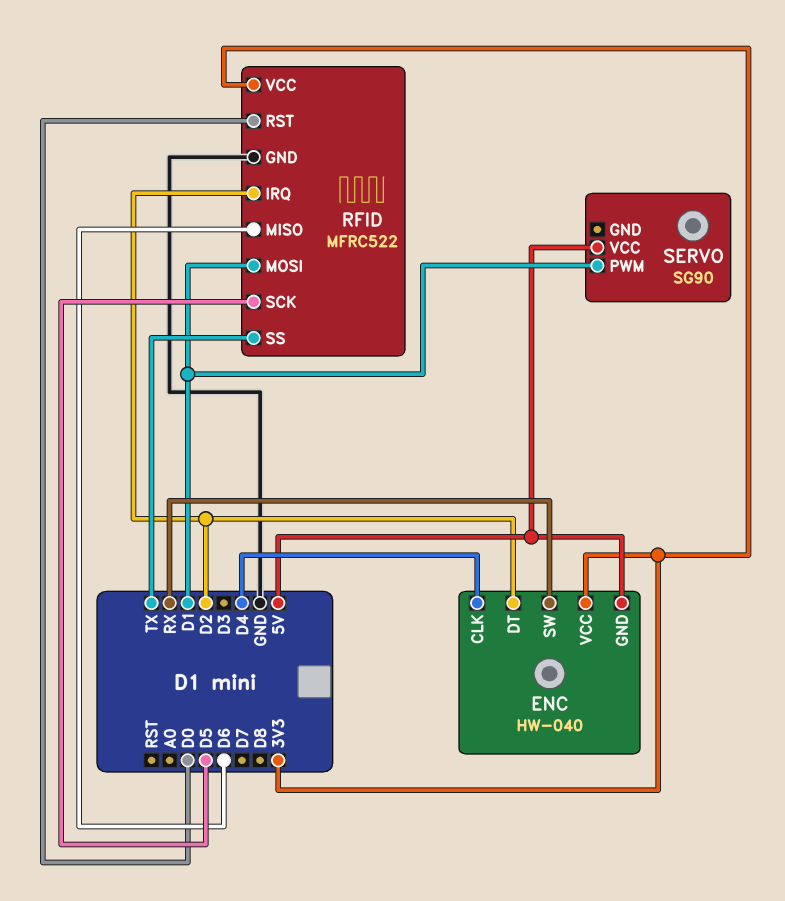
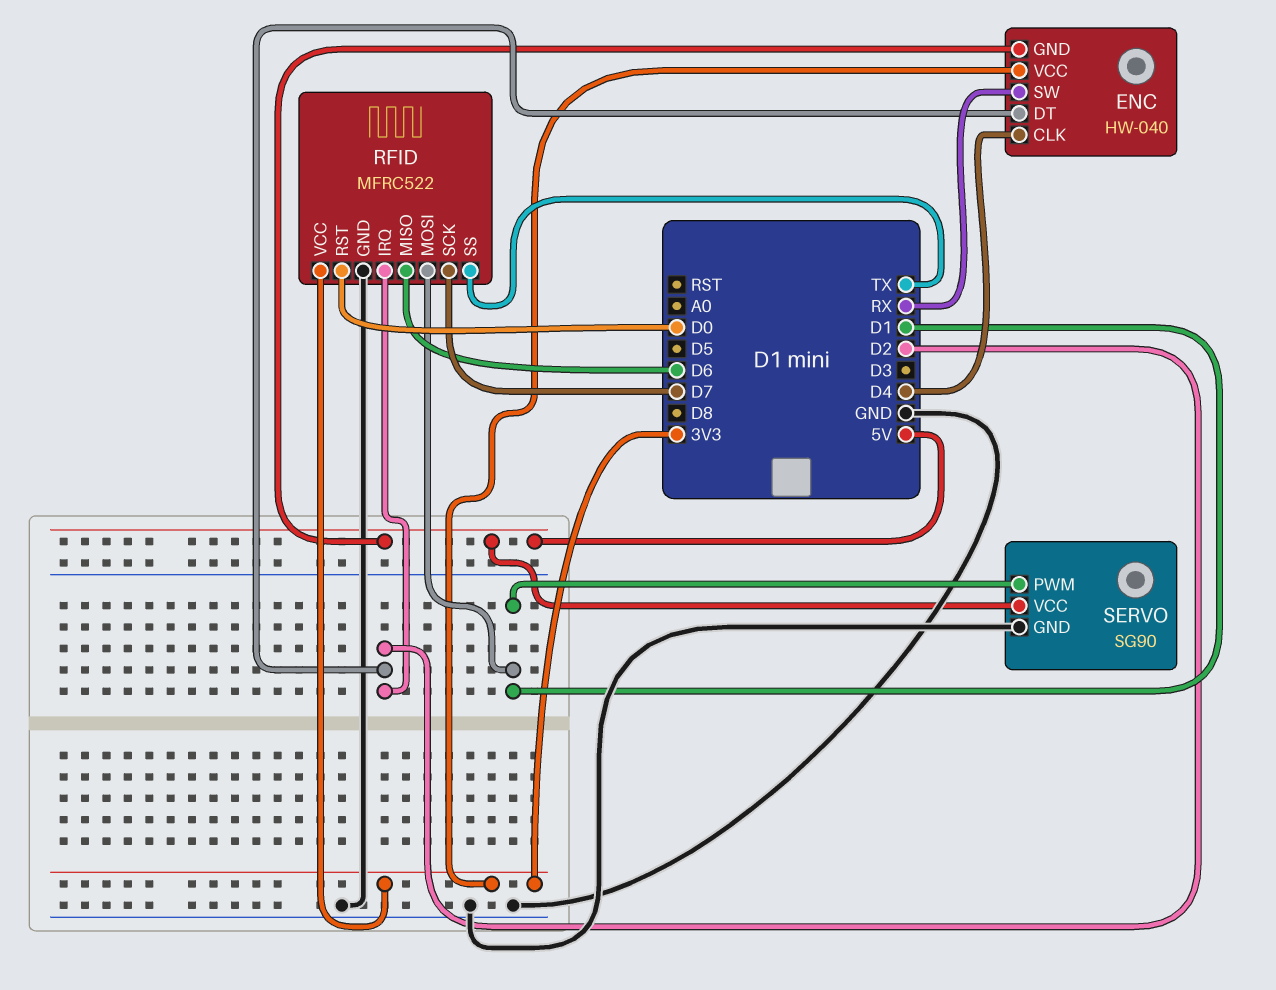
RFID pin SCK: D5 -> D7
SERVO pin GND: none -> GND

